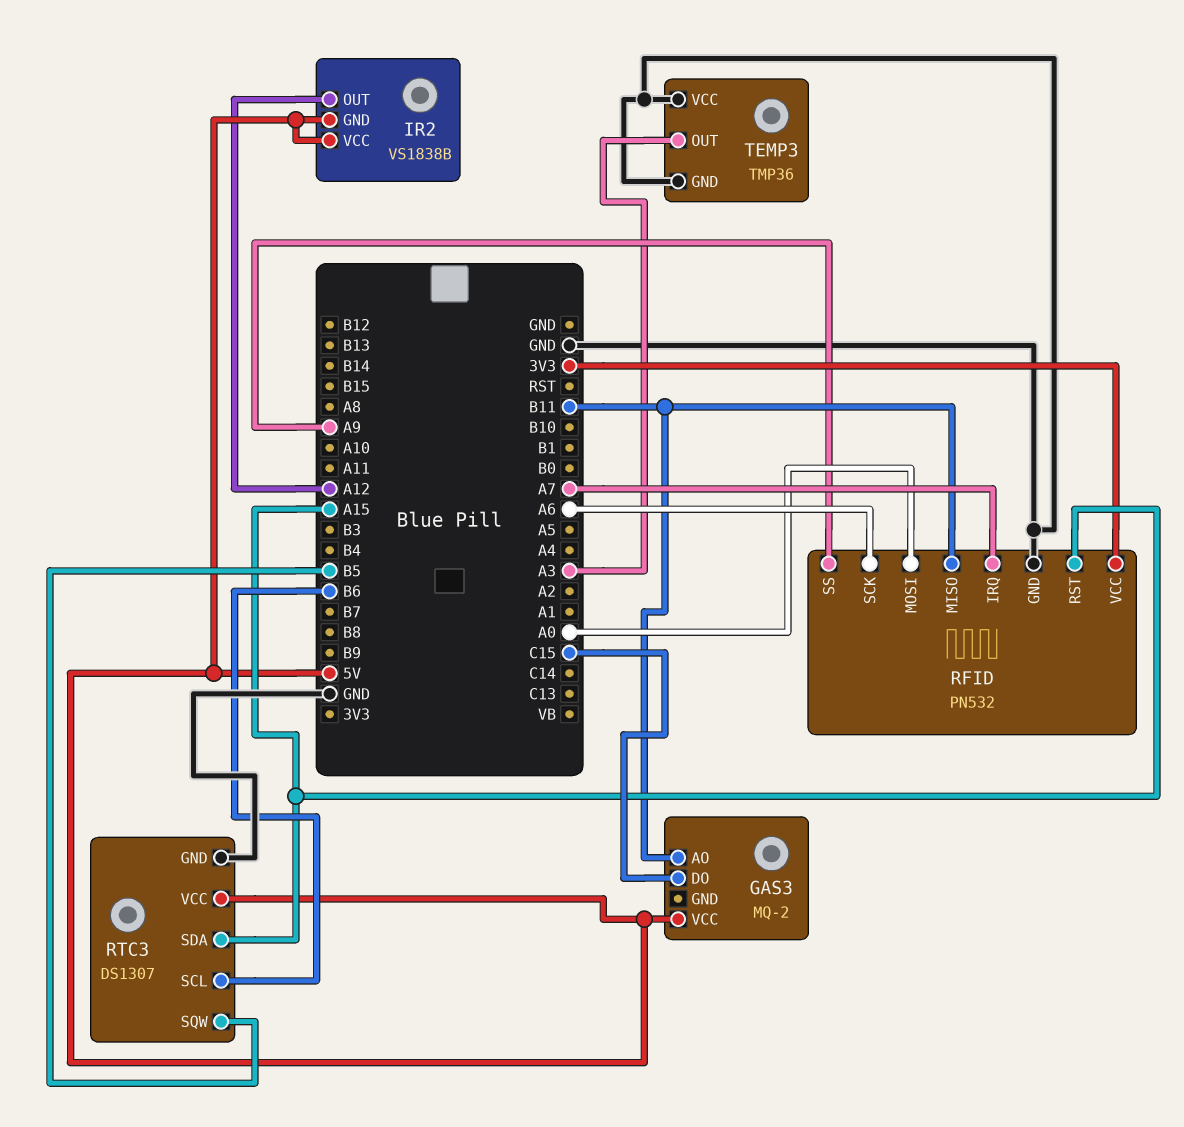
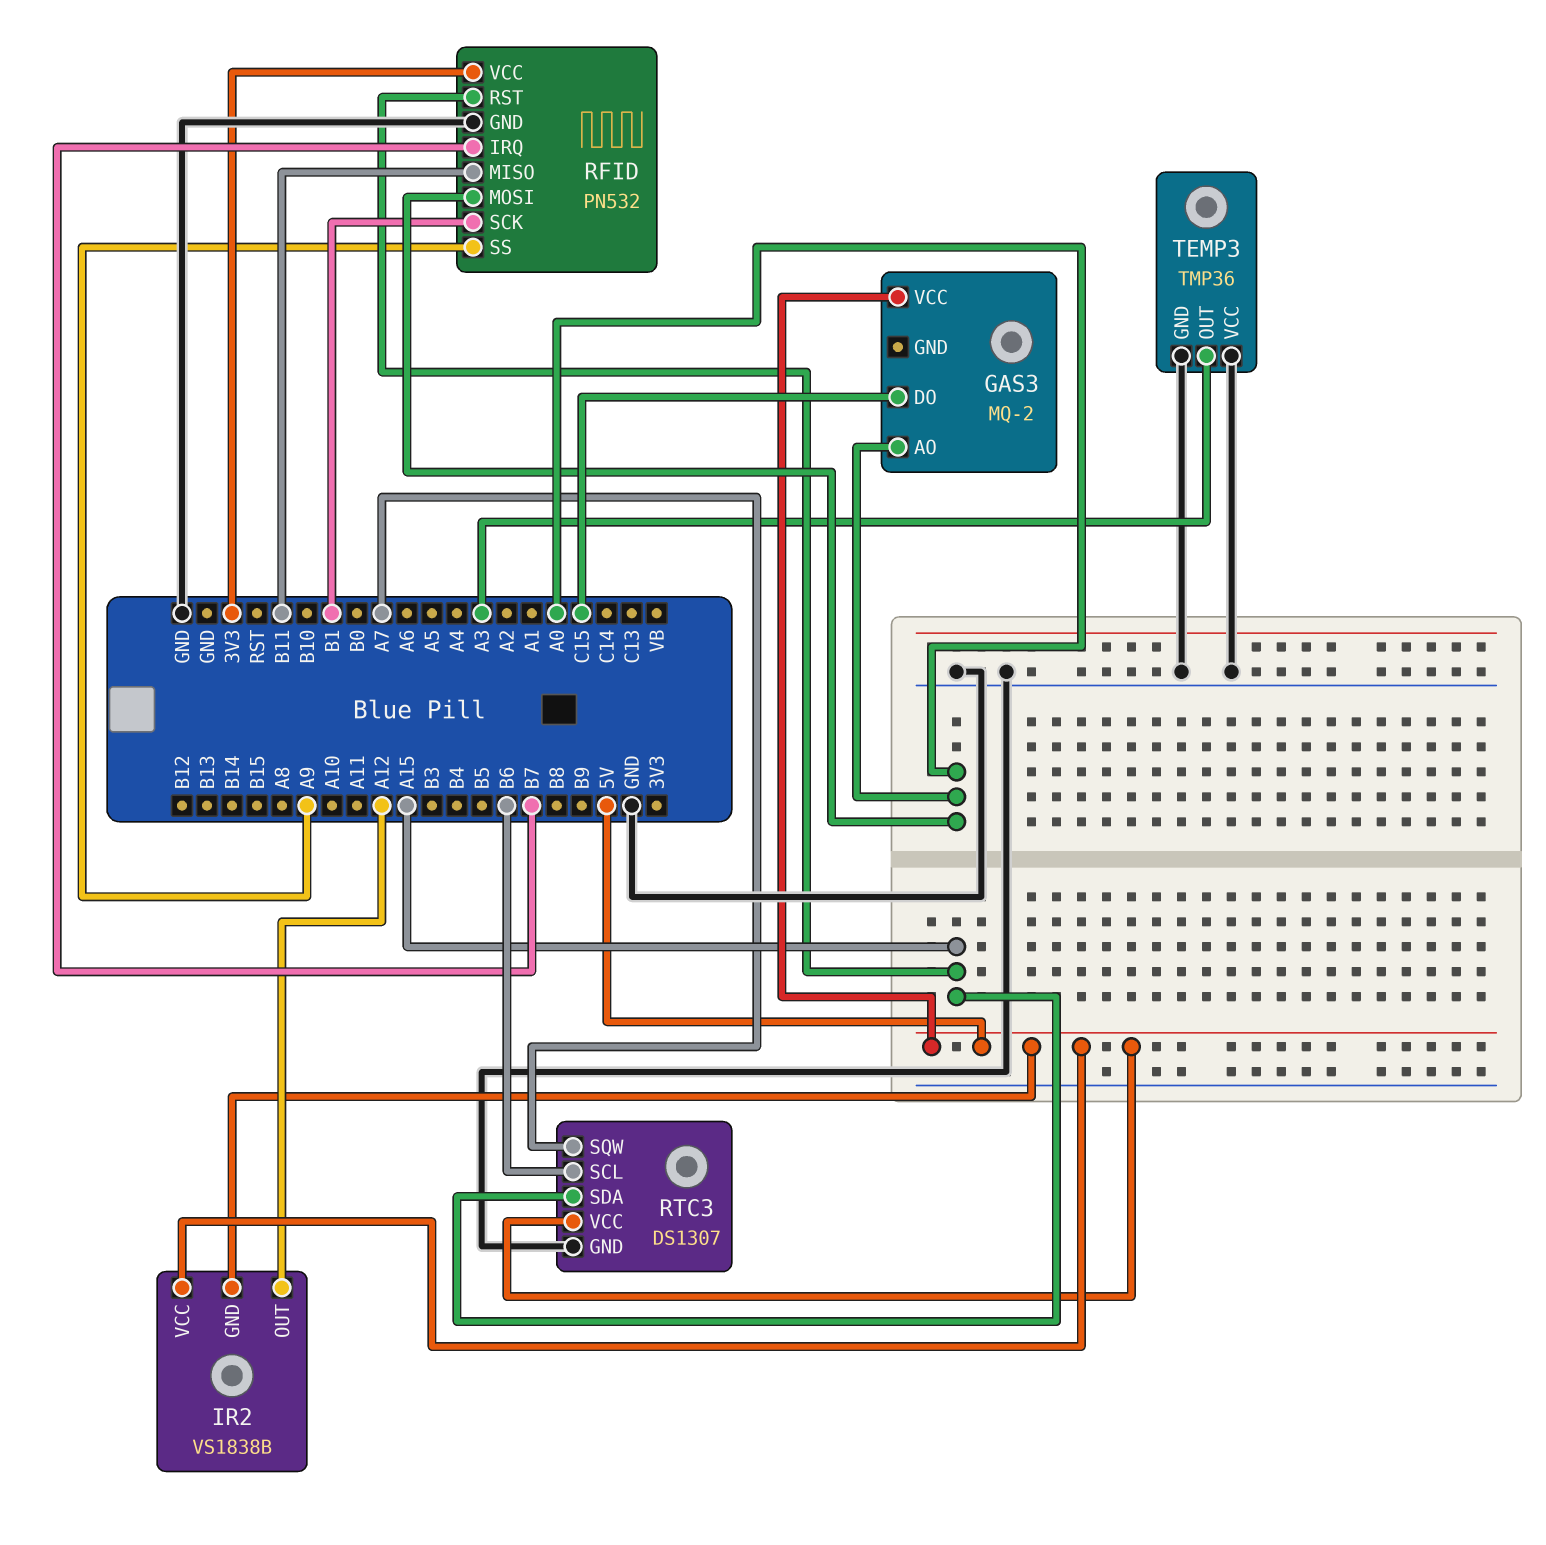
GAS3 pin AO: B11 -> A0
RFID pin IRQ: A7 -> B7
RFID pin SCK: A6 -> B1
RTC3 pin SQW: B5 -> A7

